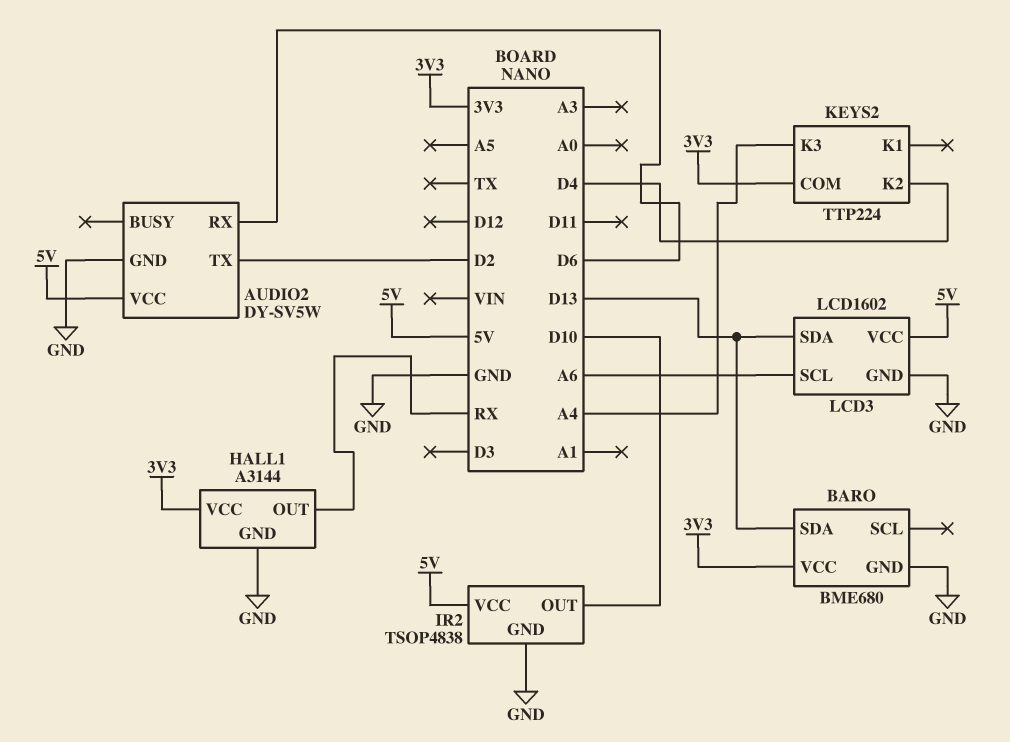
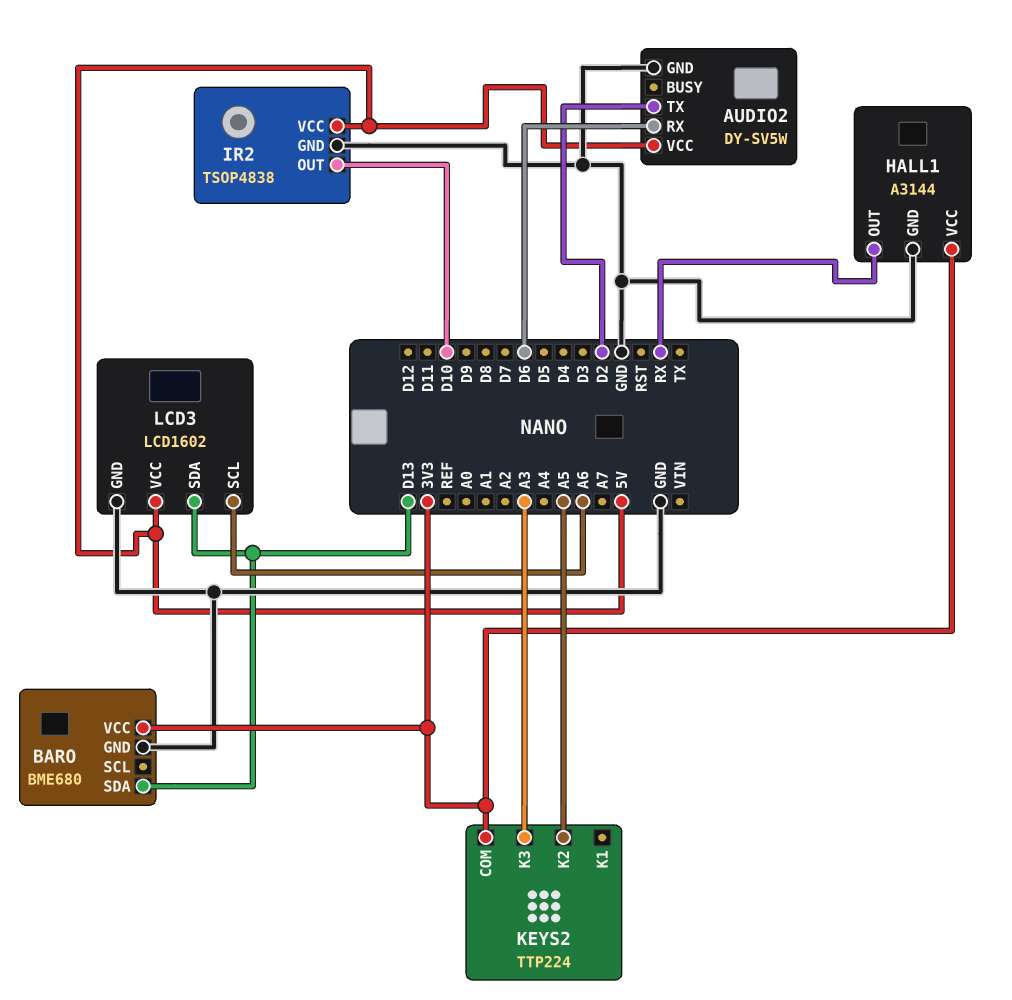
KEYS2 pin K2: D4 -> A5
KEYS2 pin K3: A4 -> A3

